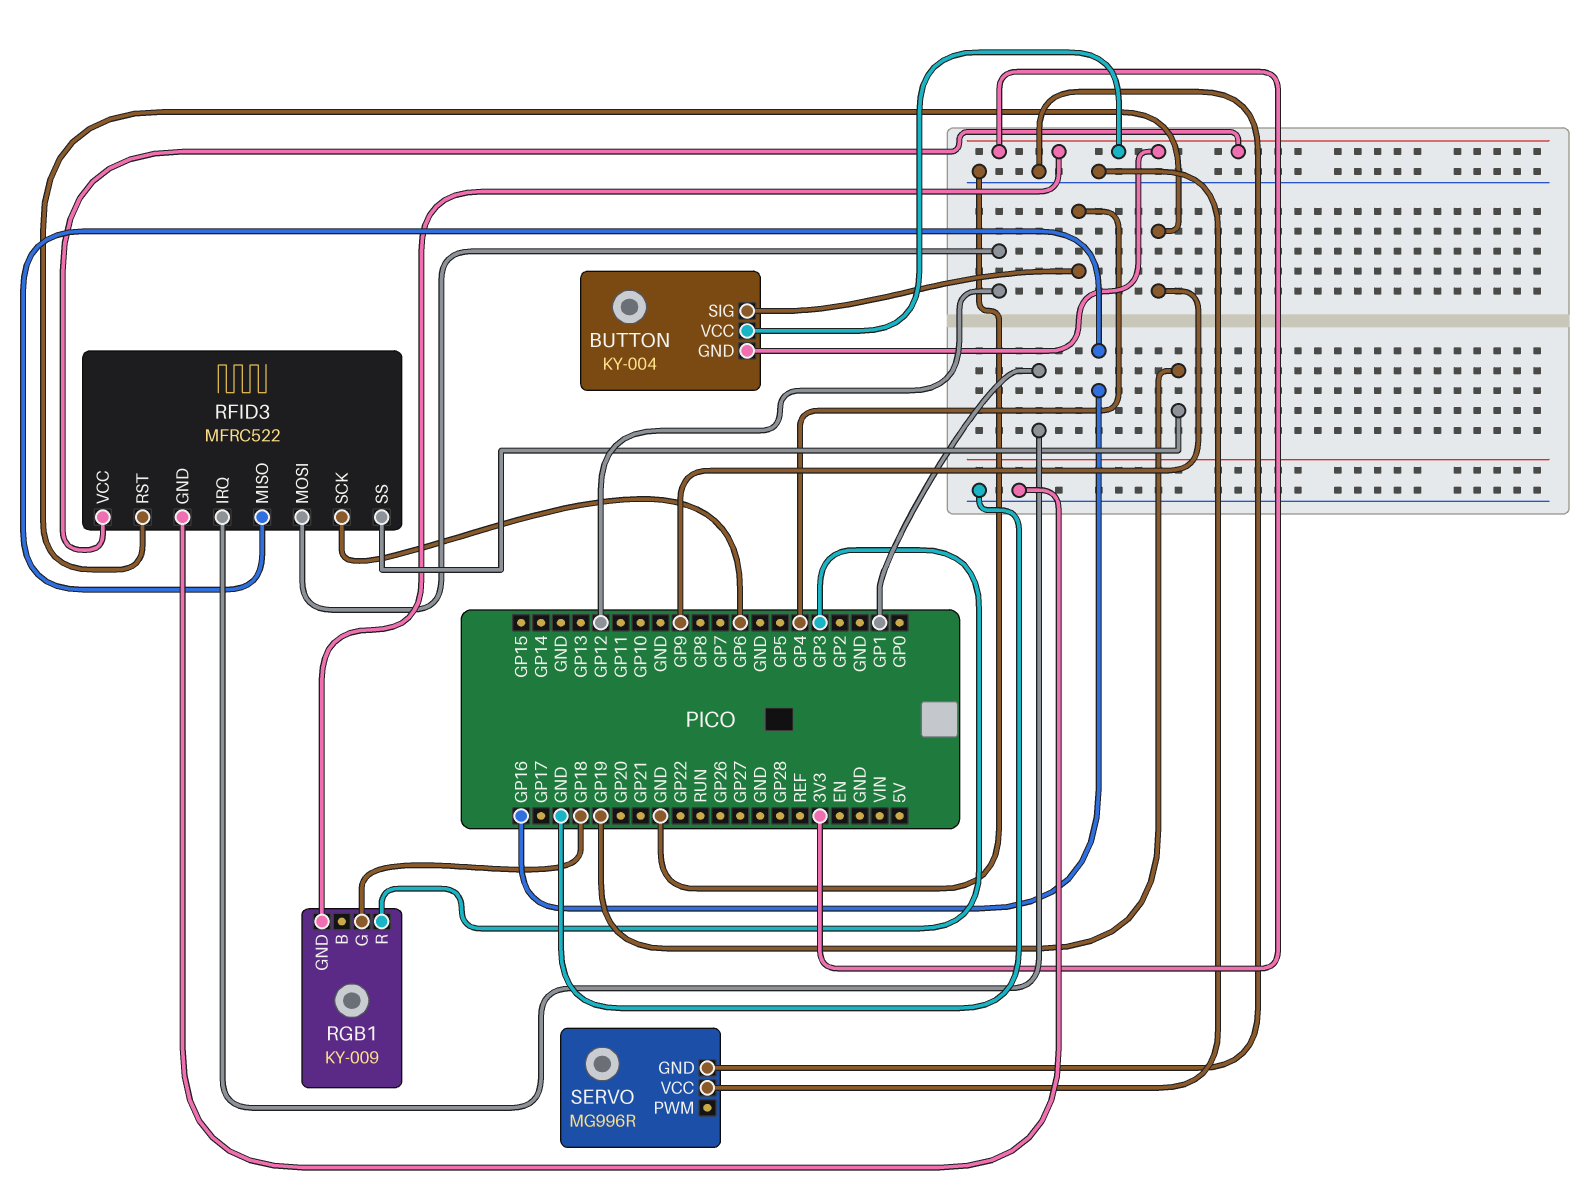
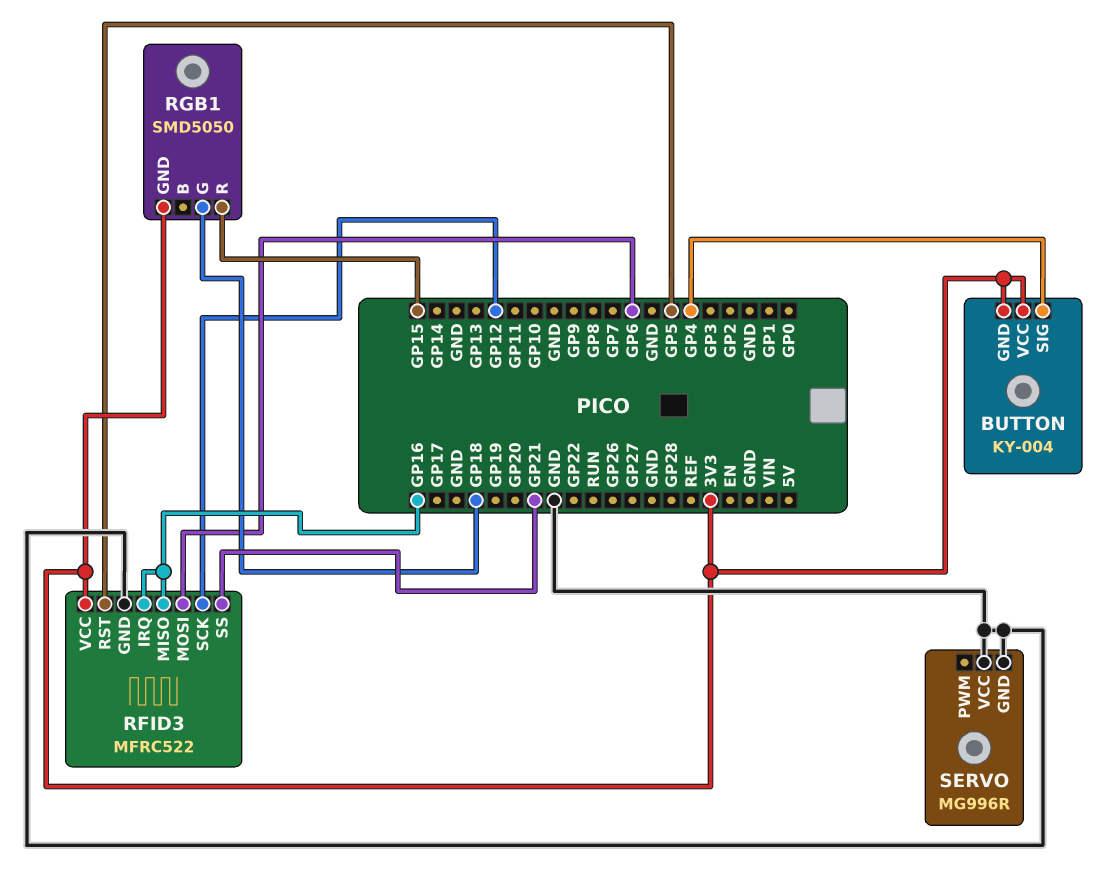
RFID3 pin IRQ: GP1 -> GP16
RFID3 pin MOSI: GP12 -> GP6
RFID3 pin RST: GP9 -> GP5
RFID3 pin SCK: GP6 -> GP12
RFID3 pin SS: GP19 -> GP21
RGB1: KY-009 -> SMD5050
RGB1 pin R: GP3 -> GP15

